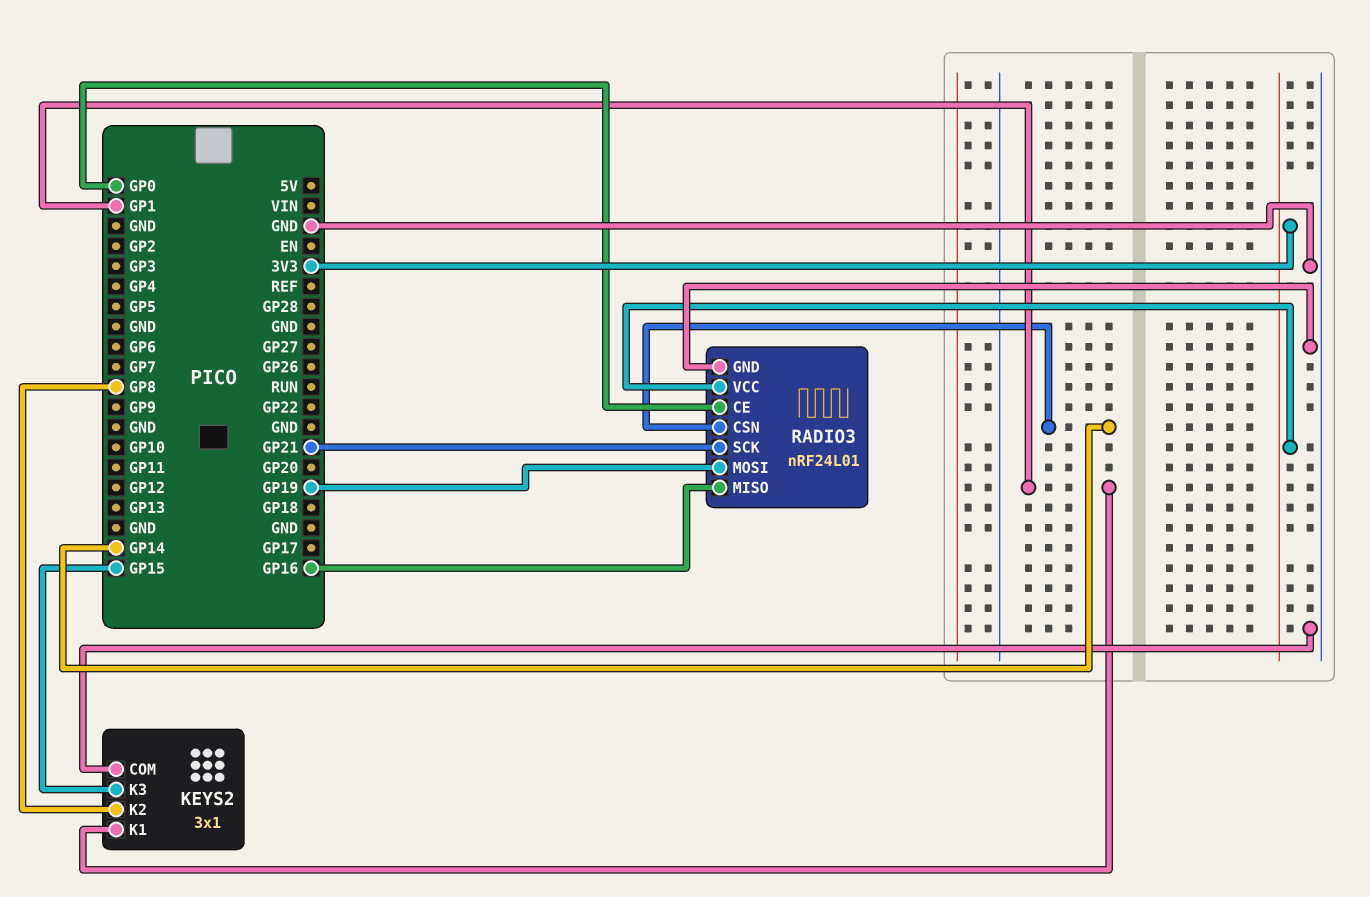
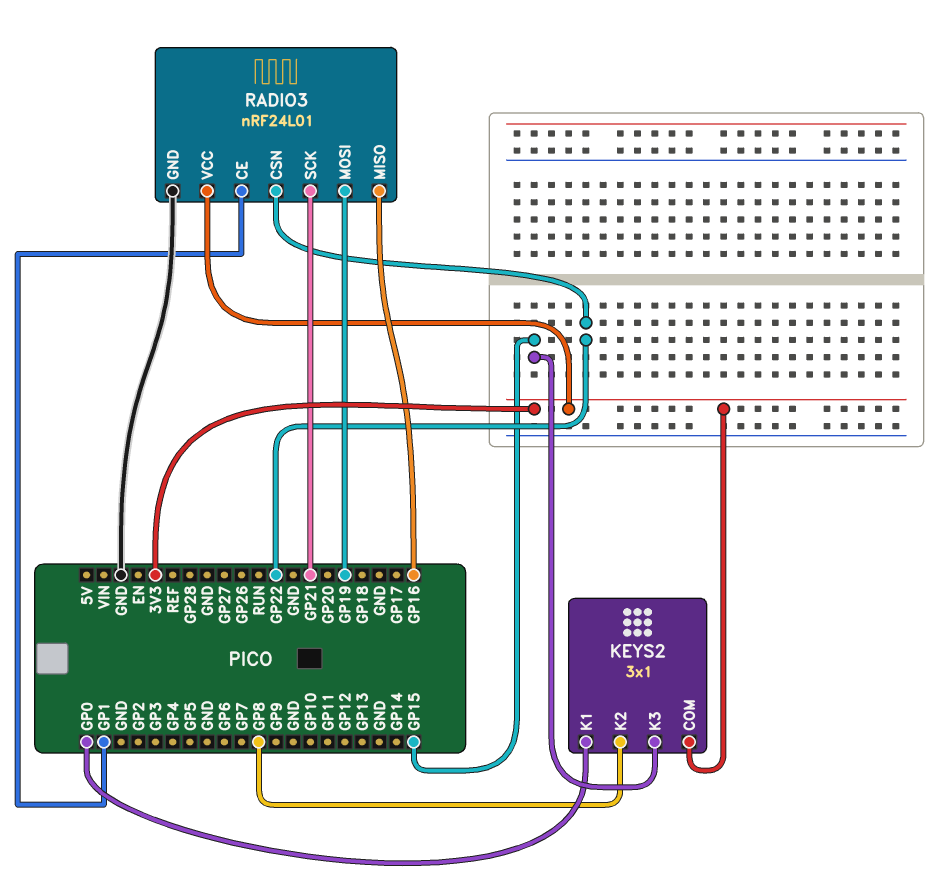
KEYS2 pin COM: GND -> 3V3
KEYS2 pin K1: GP1 -> GP0
RADIO3 pin CE: GP0 -> GP1
RADIO3 pin CSN: GP14 -> GP22

